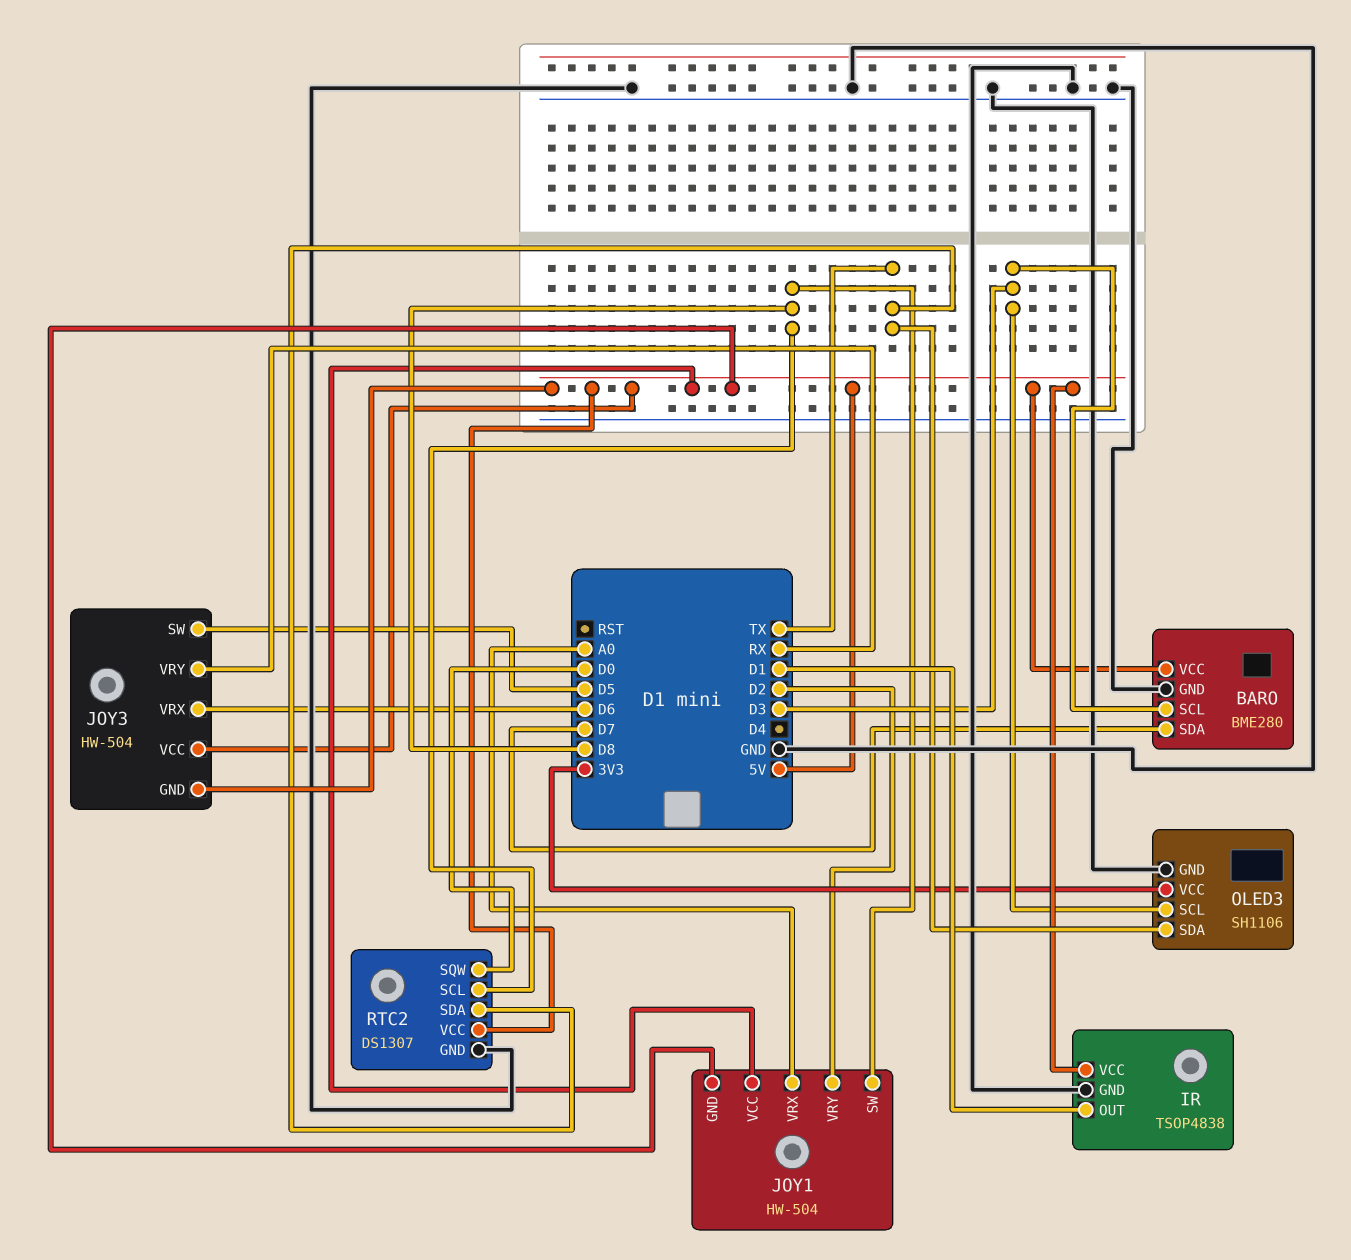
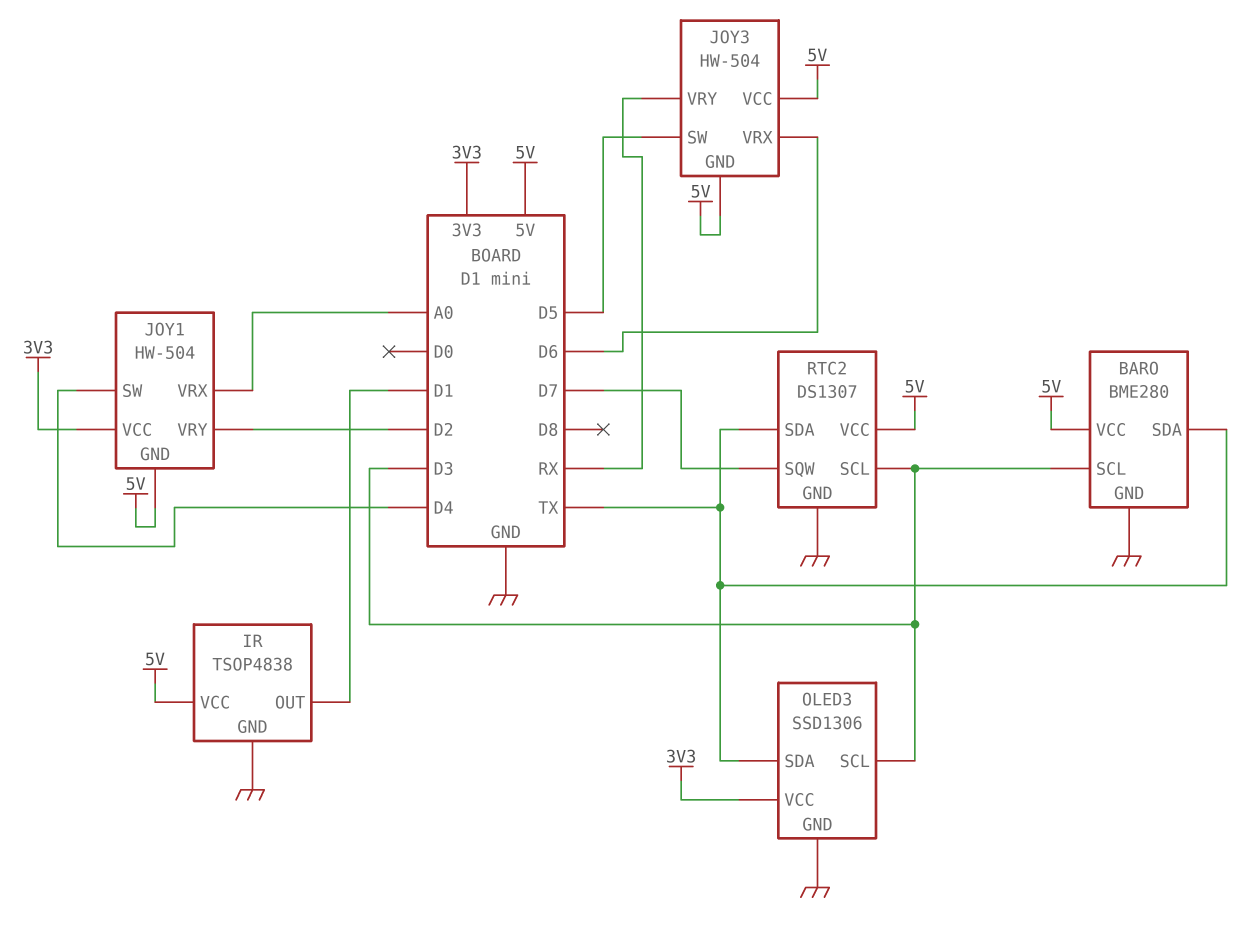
BARO pin SDA: D7 -> TX
JOY1 pin SW: D8 -> D4
JOY1 pin VCC: 5V -> 3V3
OLED3: SH1106 -> SSD1306
RTC2 pin SCL: D8 -> D3
RTC2 pin SQW: D0 -> D7

